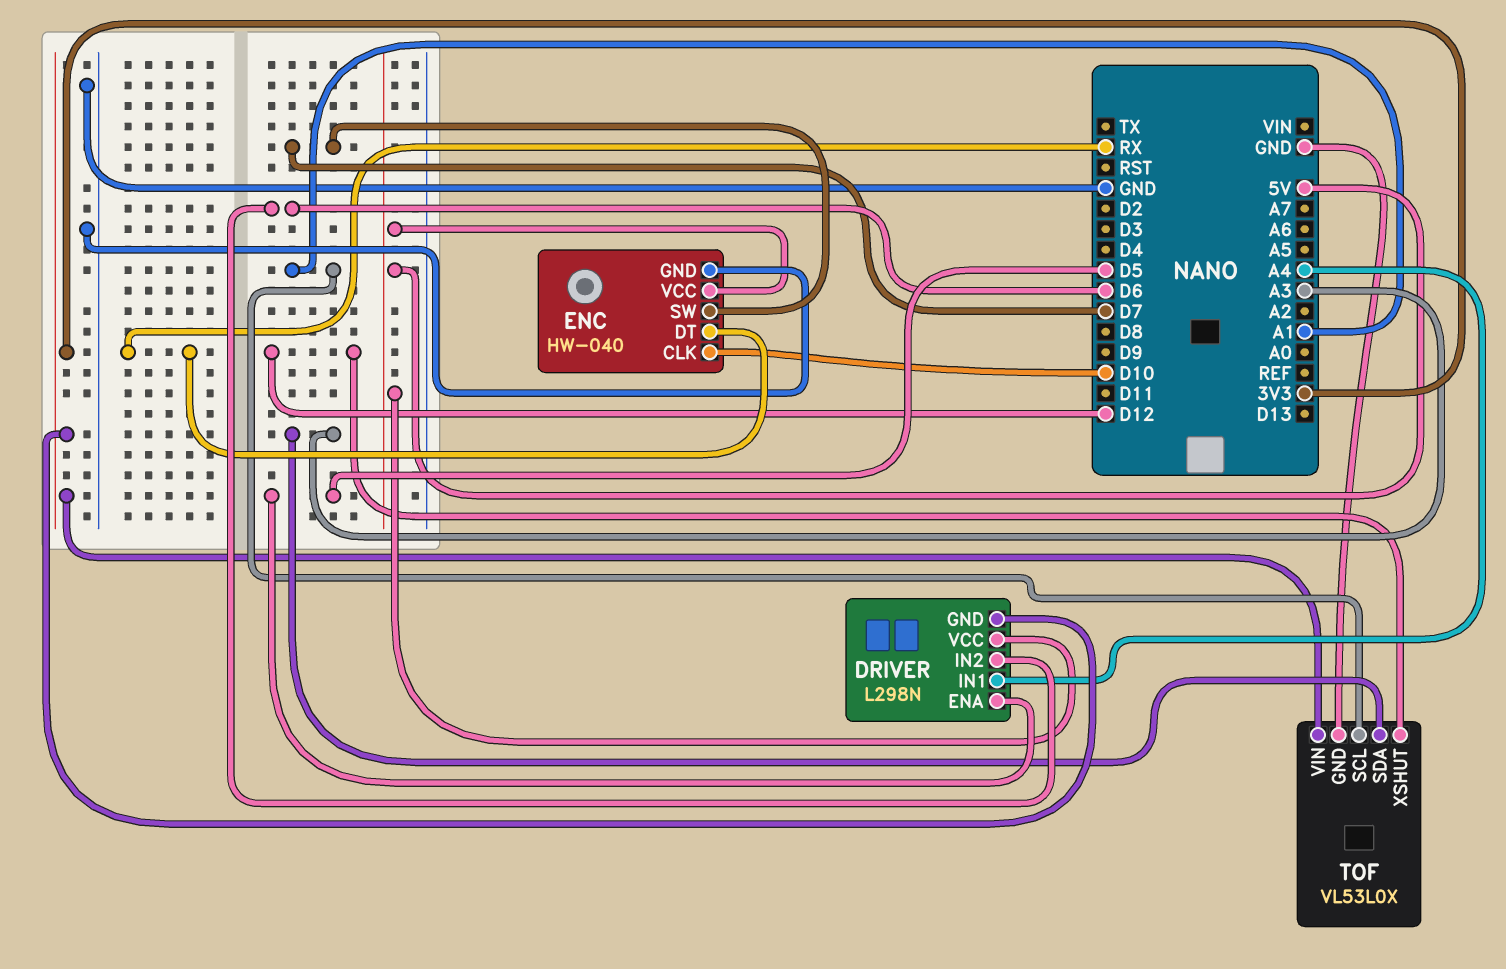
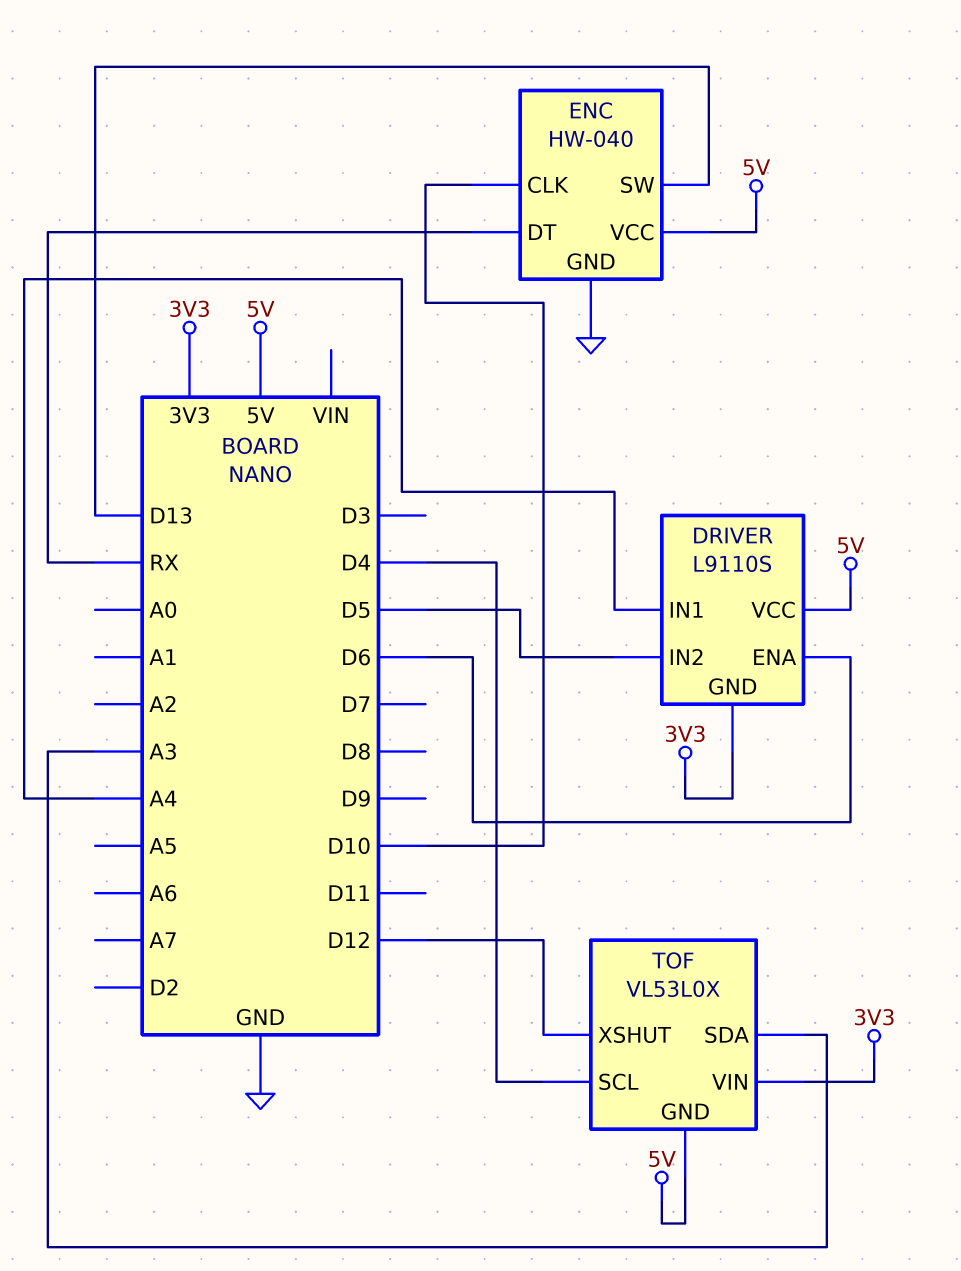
DRIVER: L298N -> L9110S
DRIVER pin ENA: D5 -> D6
DRIVER pin IN2: D6 -> D5
ENC pin SW: D7 -> D13
TOF pin GND: GND -> 5V
TOF pin SCL: A1 -> D4

